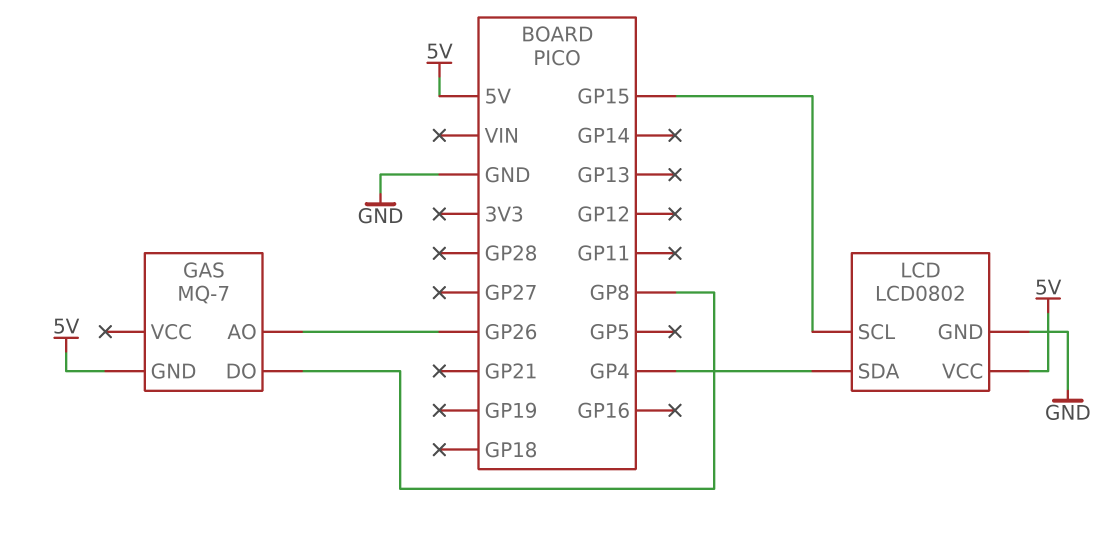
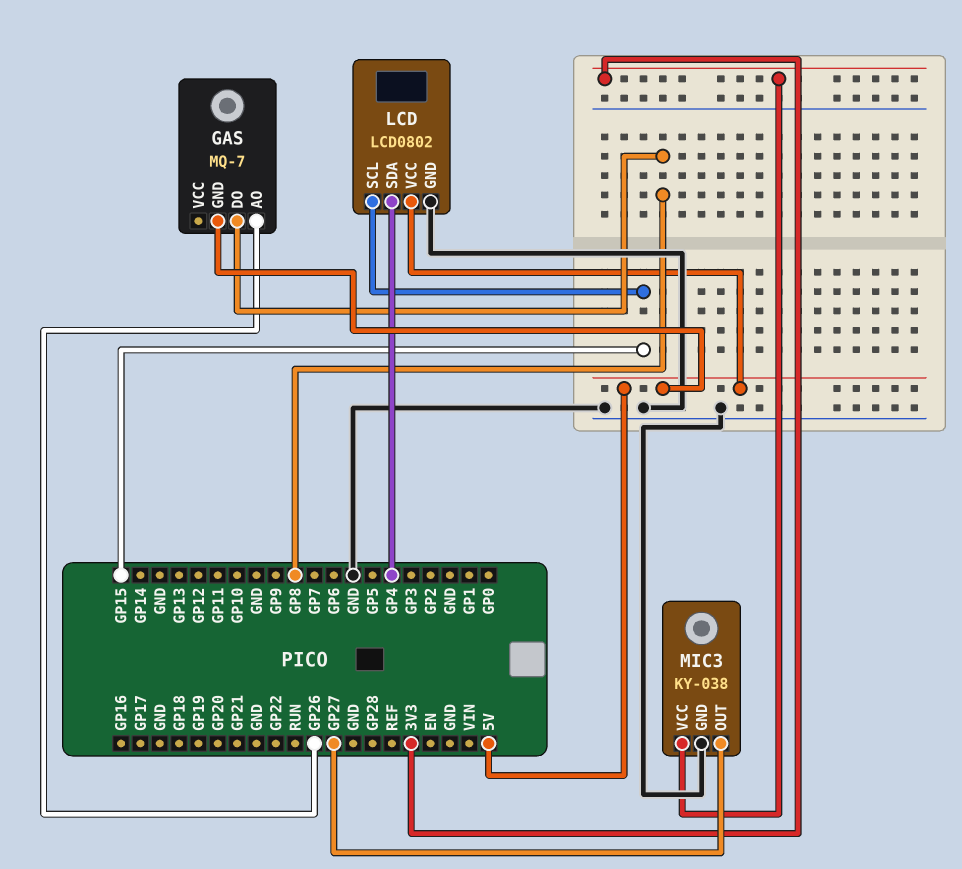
MIC3: none -> KY-038
MIC3 pin GND: none -> GND
MIC3 pin OUT: none -> GP27
MIC3 pin VCC: none -> 3V3

